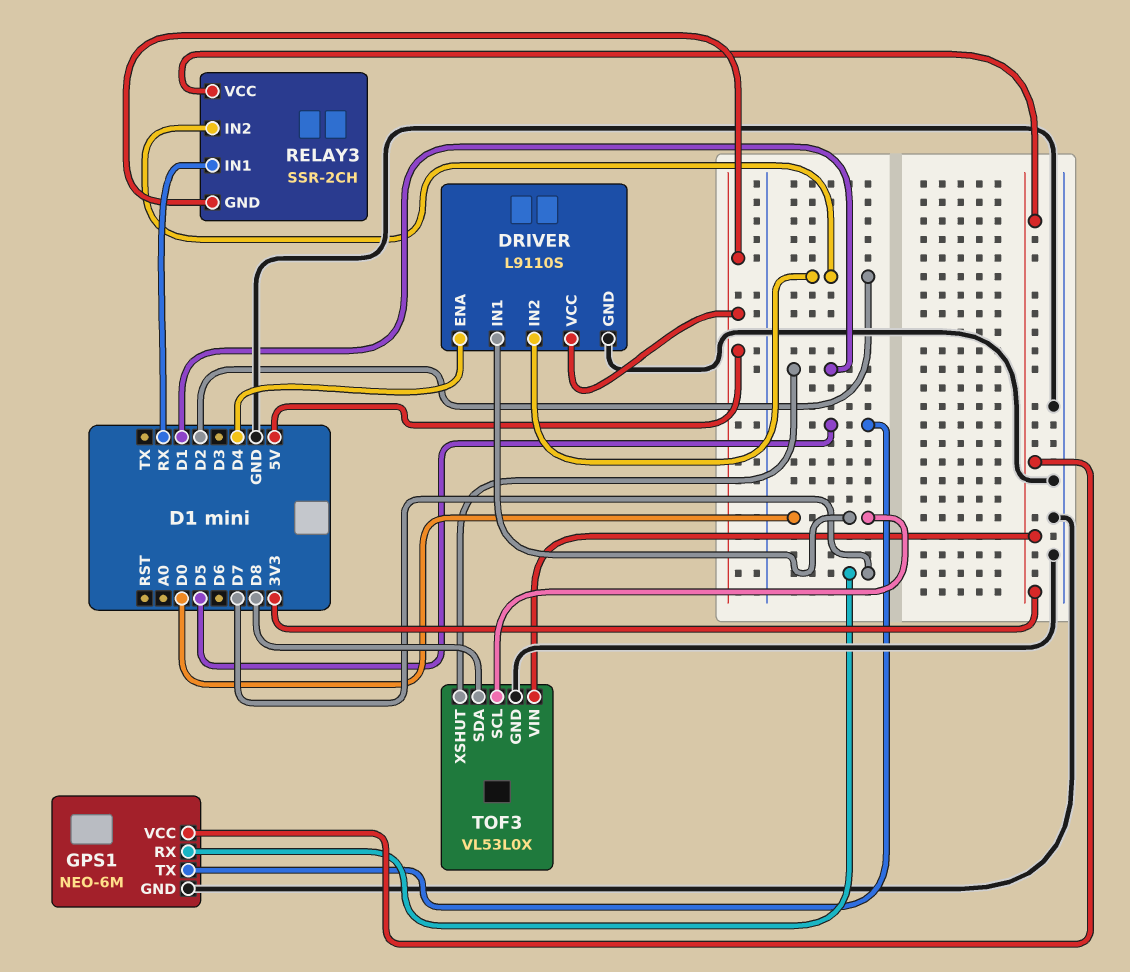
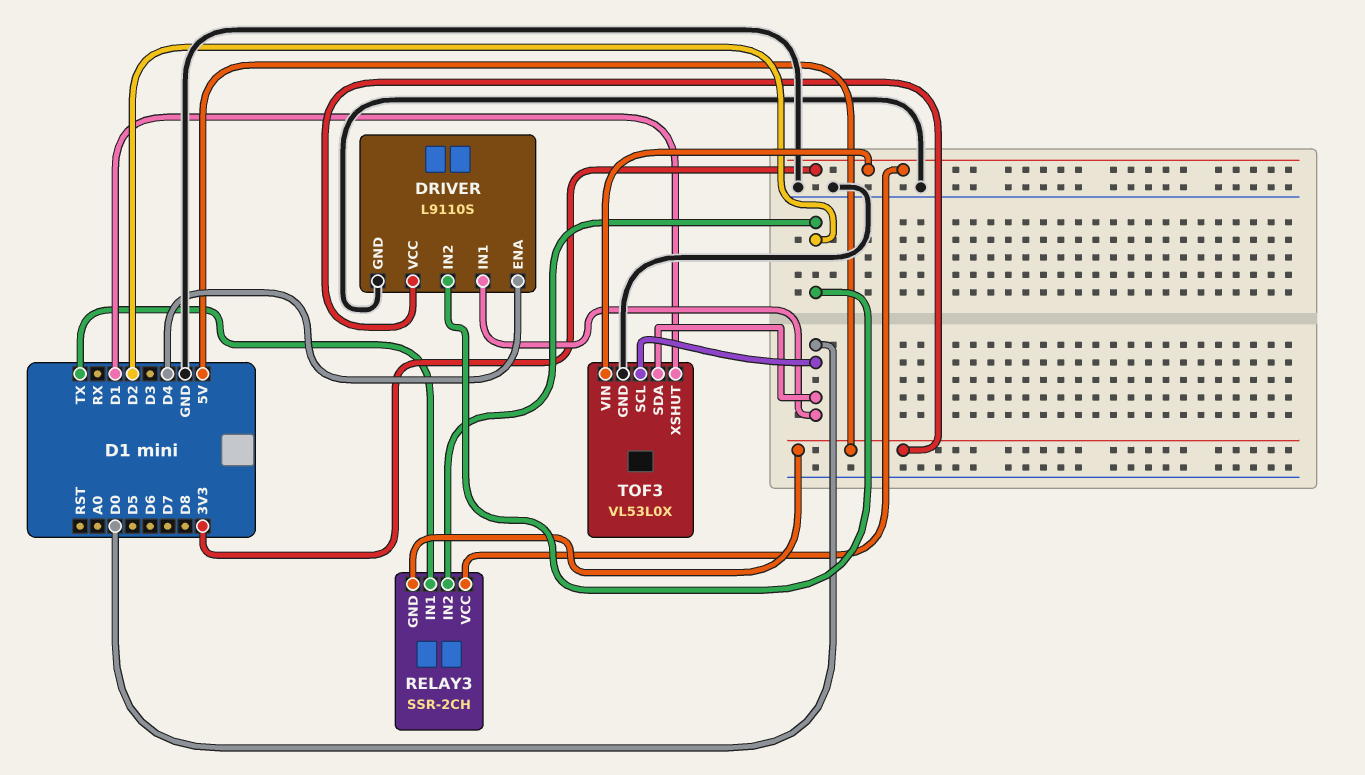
GPS1: NEO-6M -> none
GPS1 pin GND: GND -> none
GPS1 pin RX: D7 -> none
GPS1 pin TX: D5 -> none
GPS1 pin VCC: 3V3 -> none
RELAY3 pin IN1: RX -> TX
TOF3 pin SDA: D8 -> D0

